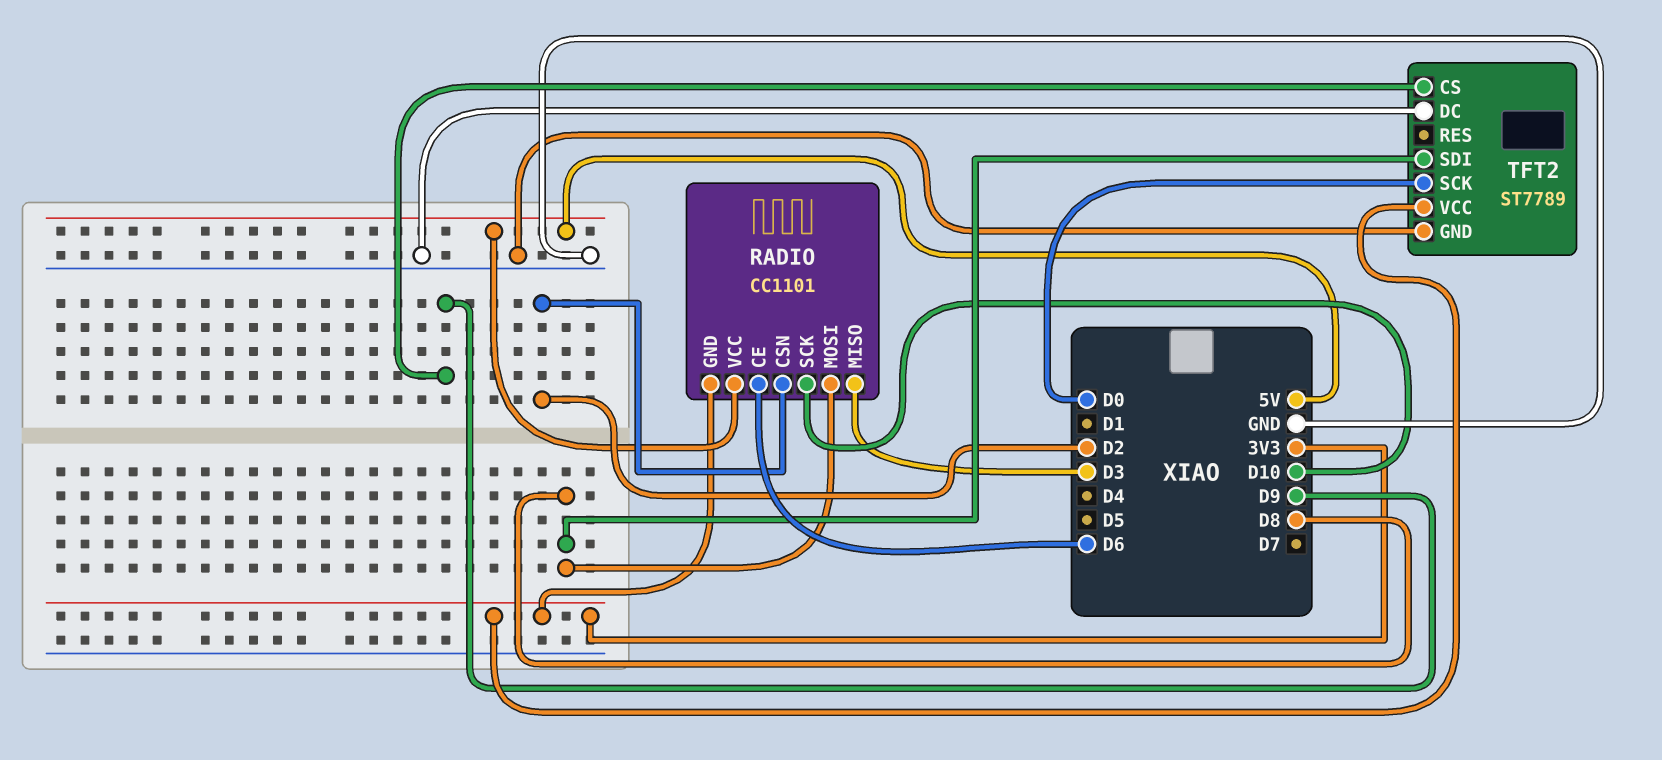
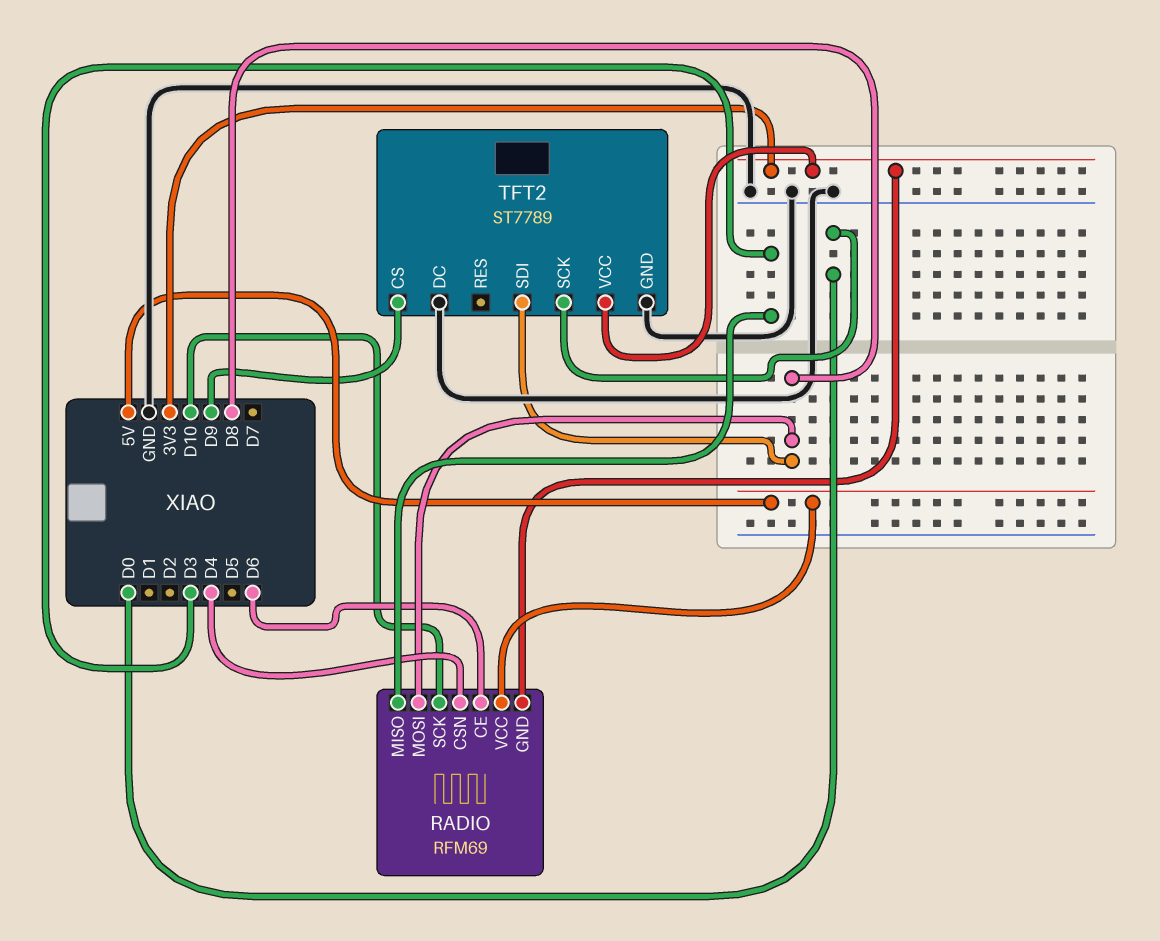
RADIO: CC1101 -> RFM69
RADIO pin CSN: D2 -> D4

